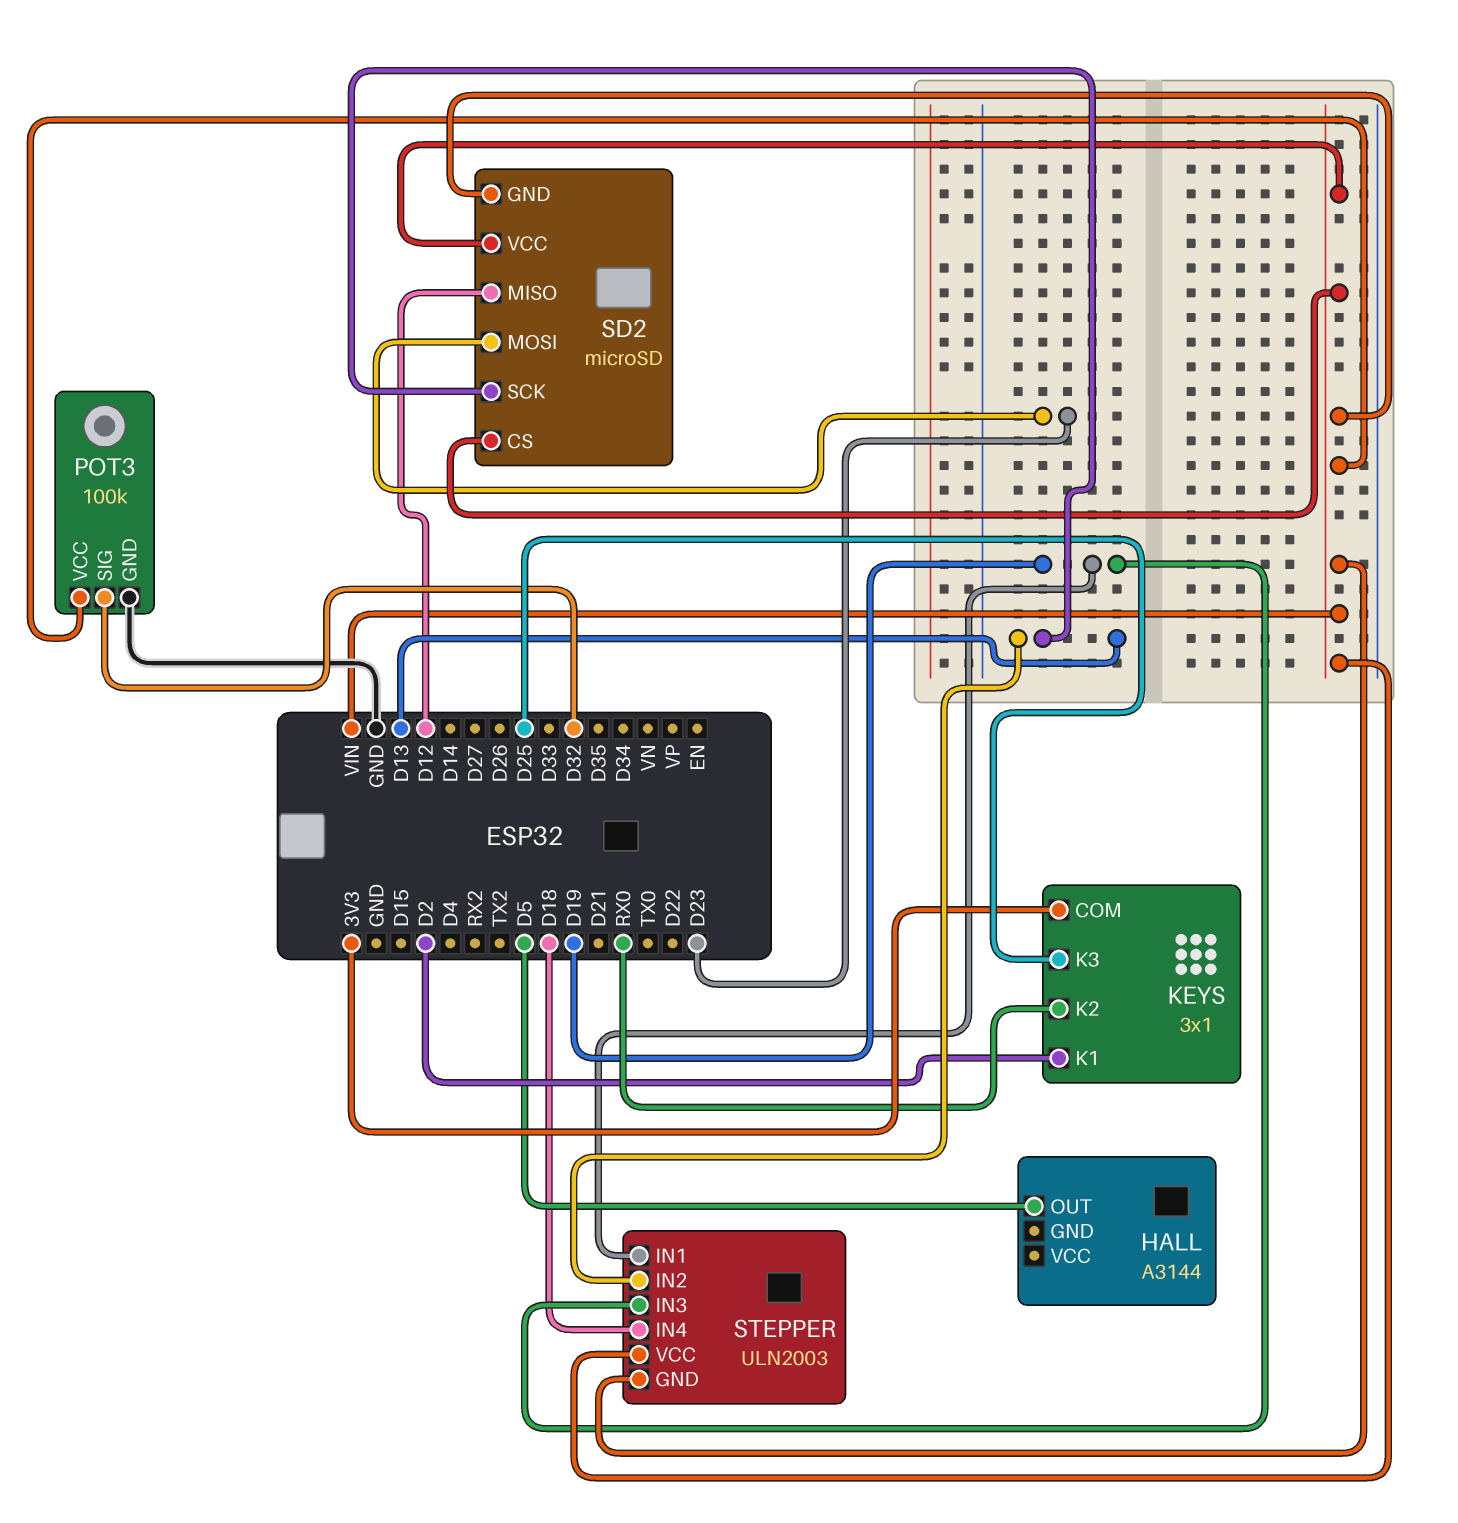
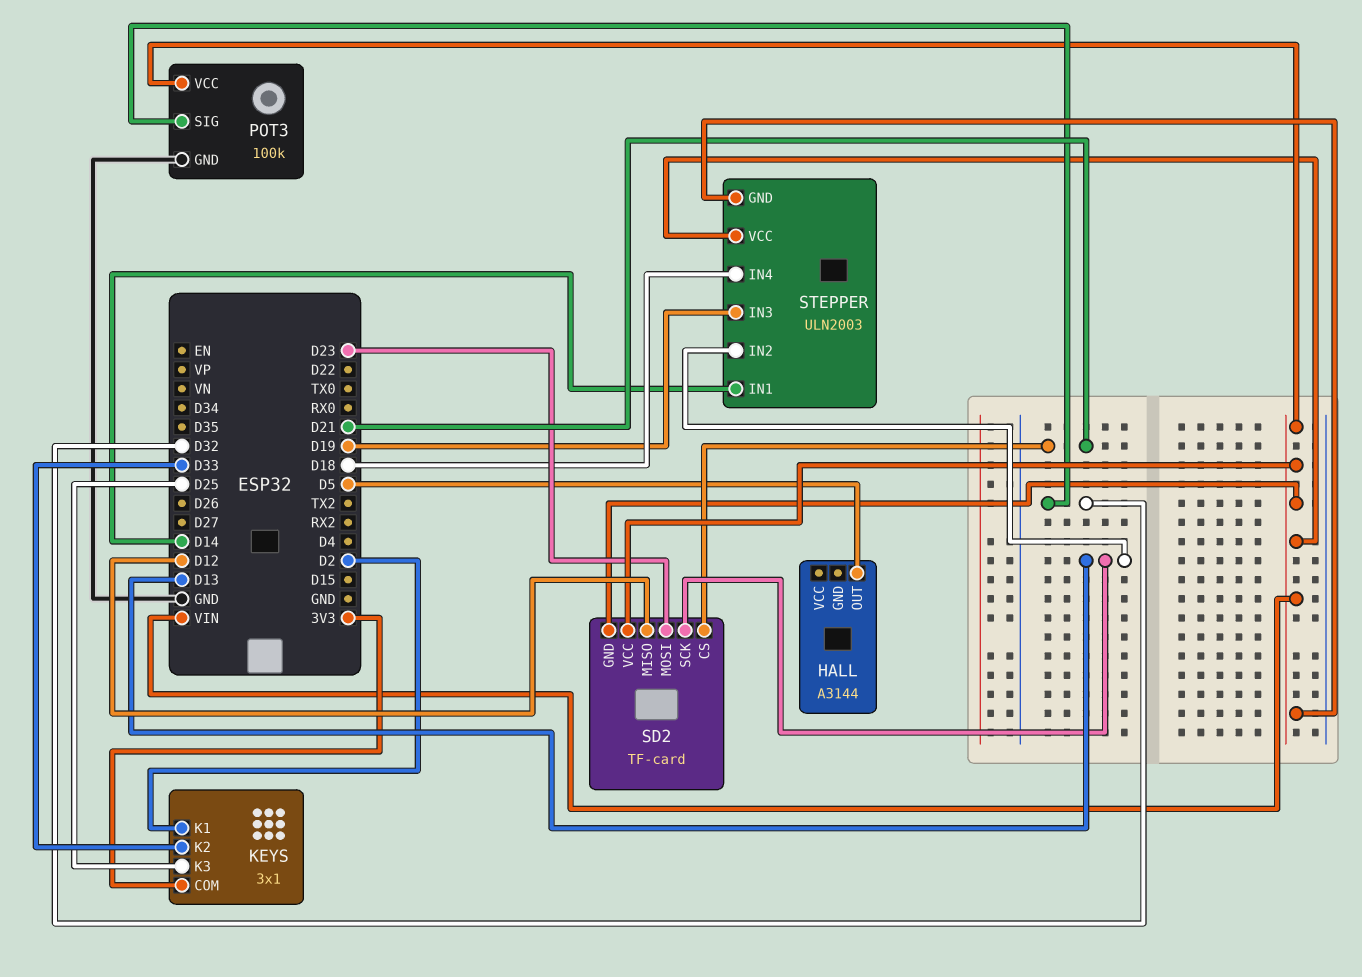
KEYS pin K2: RX0 -> D33
SD2: microSD -> TF-card
SD2 pin CS: VIN -> D21
STEPPER pin IN1: D19 -> D14

